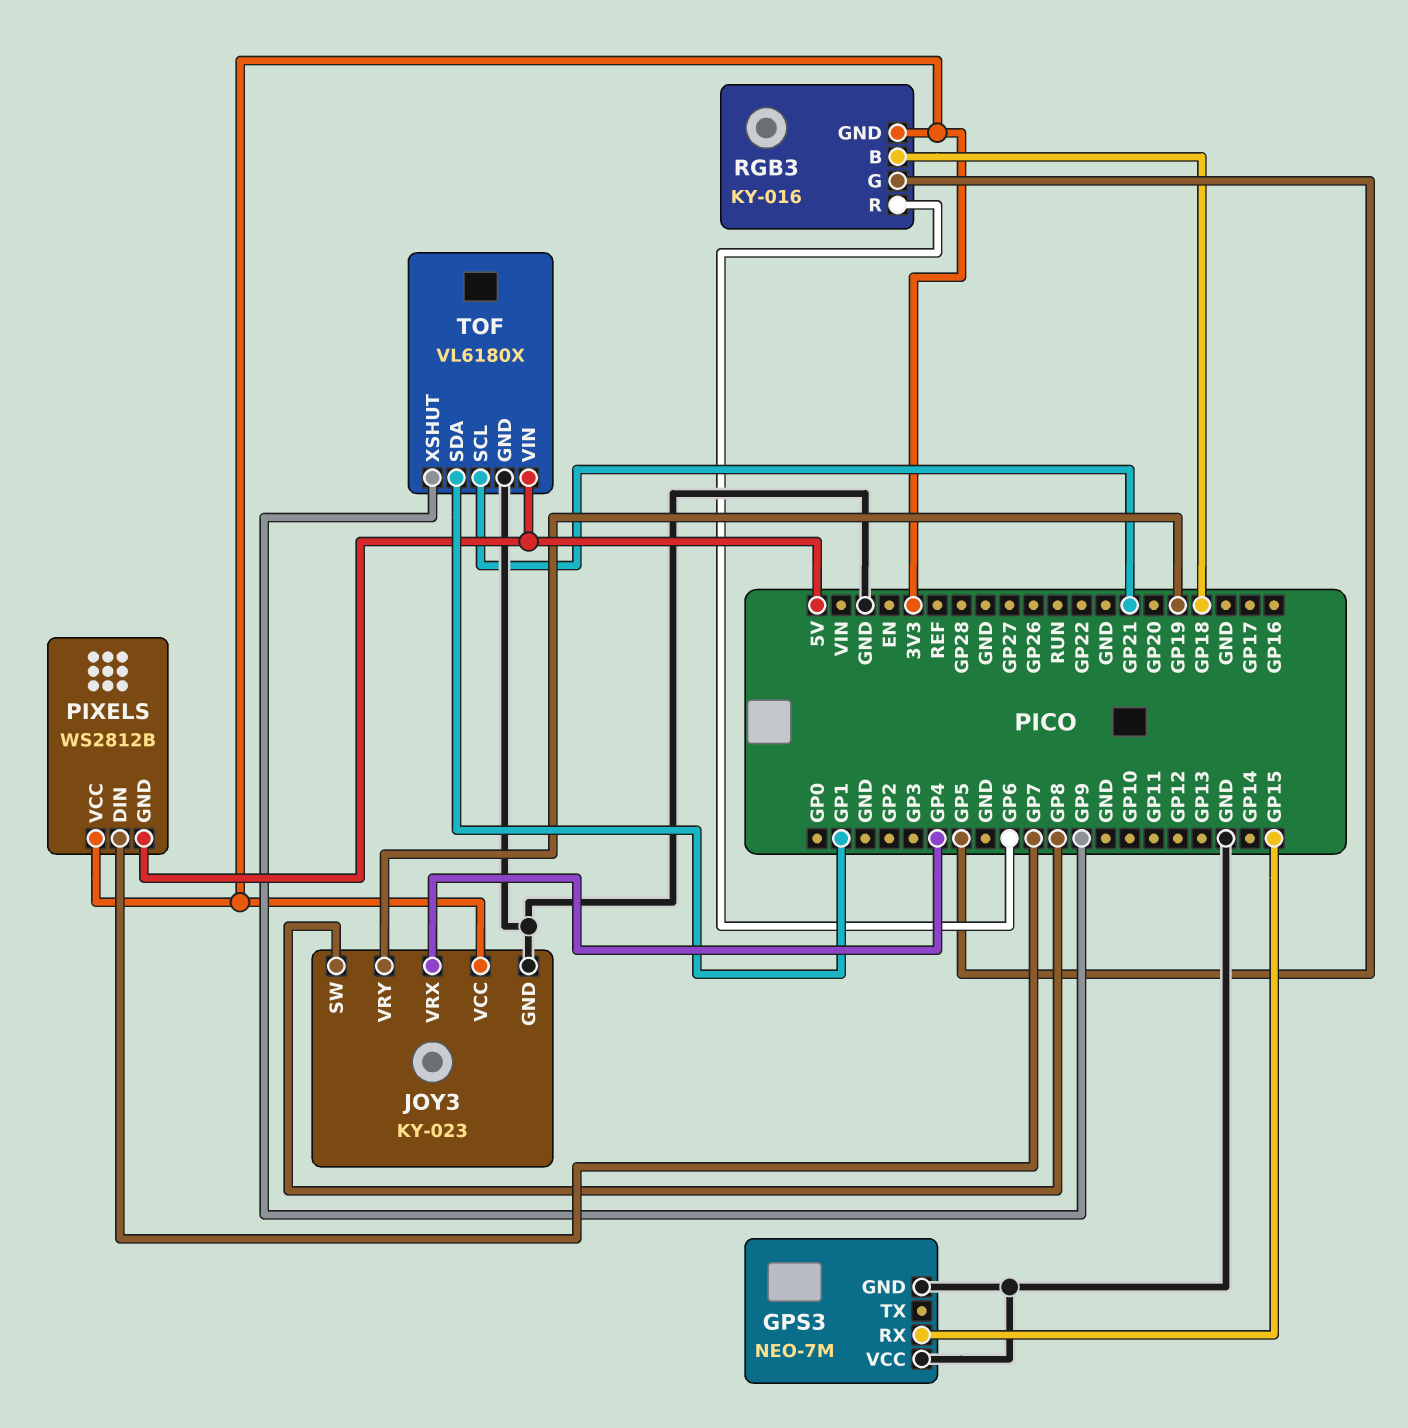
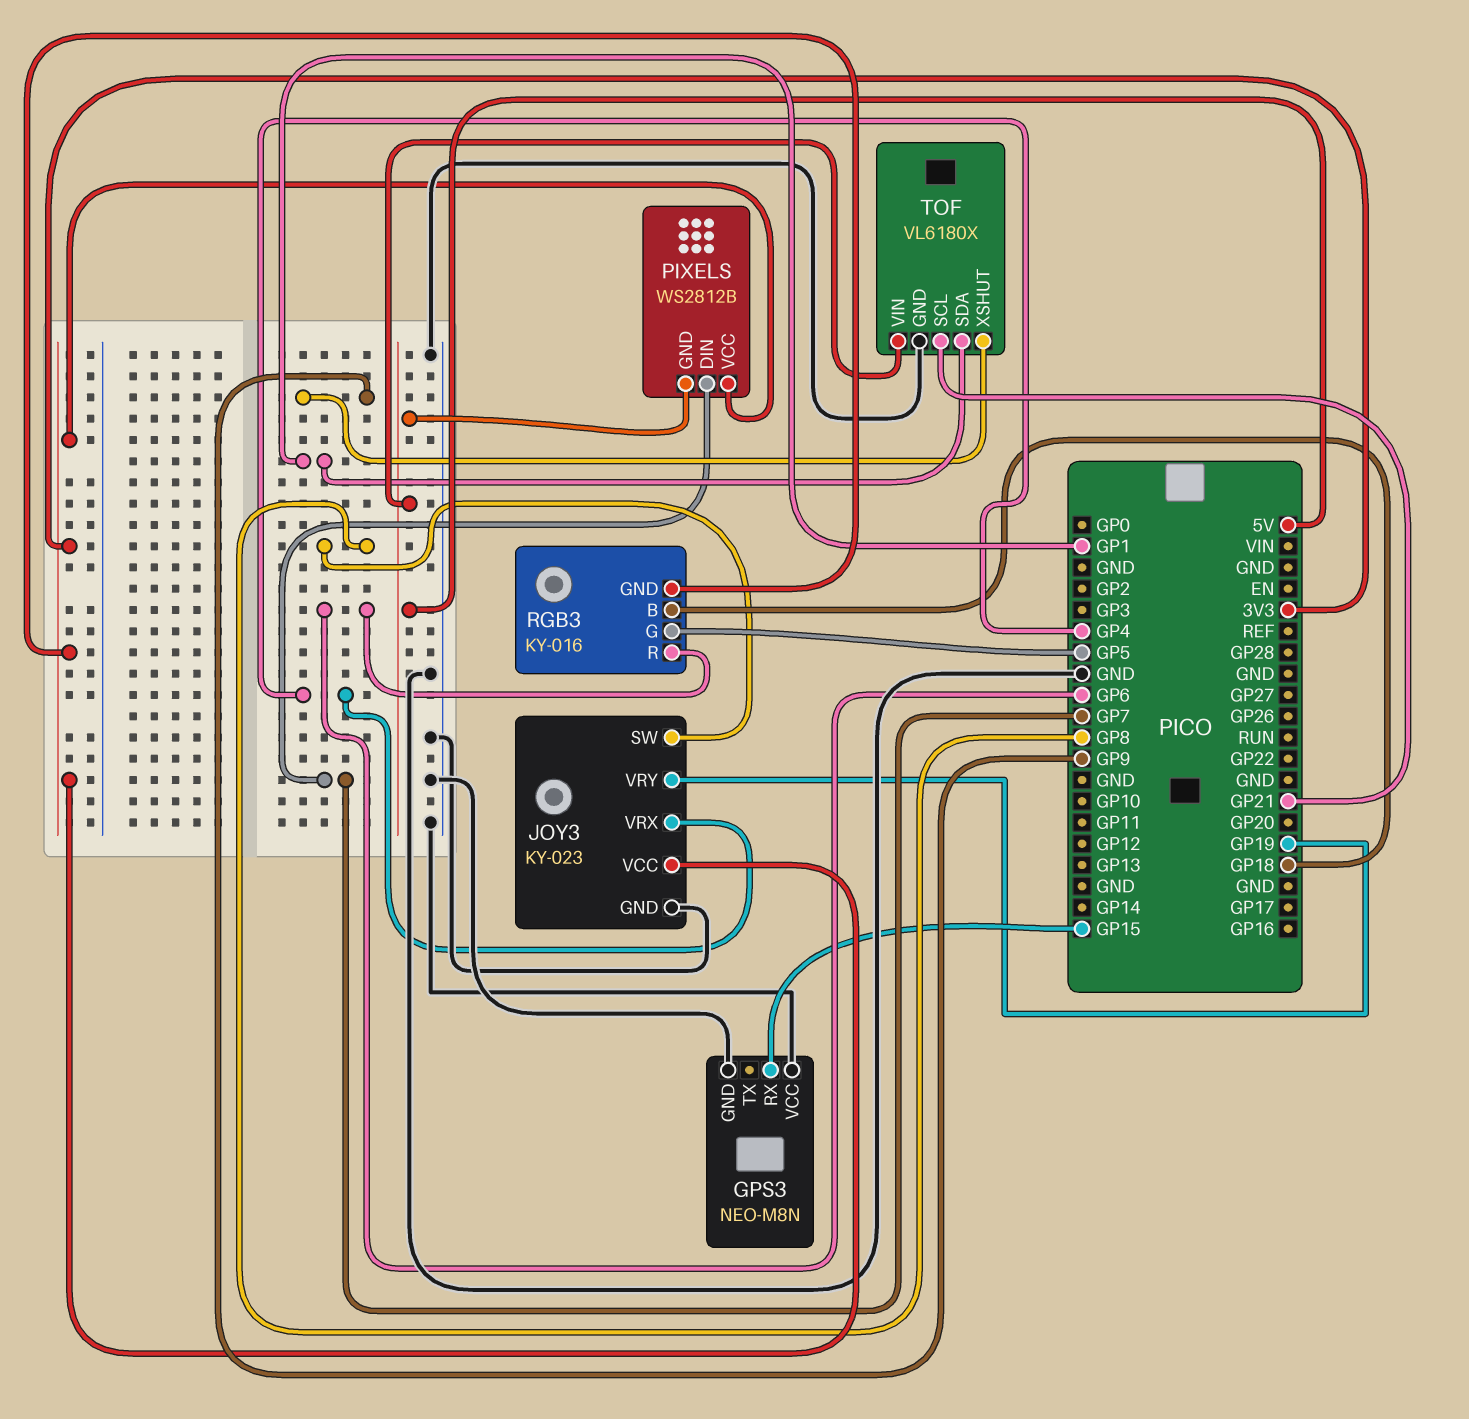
GPS3: NEO-7M -> NEO-M8N

